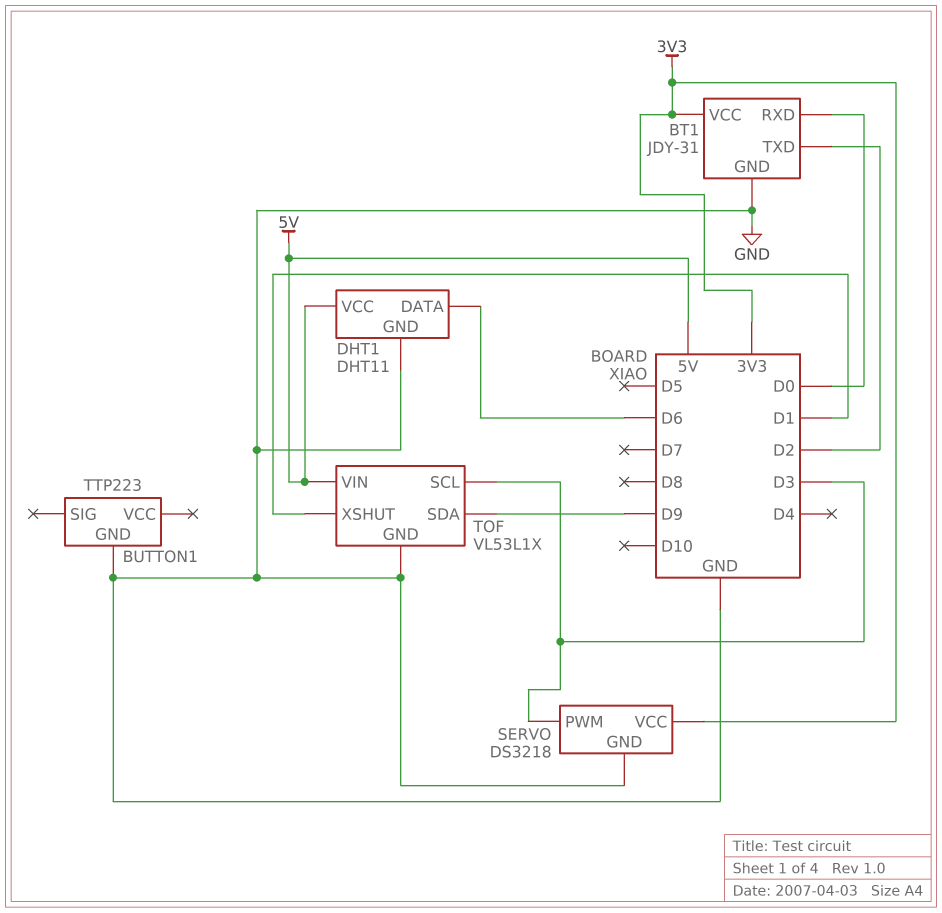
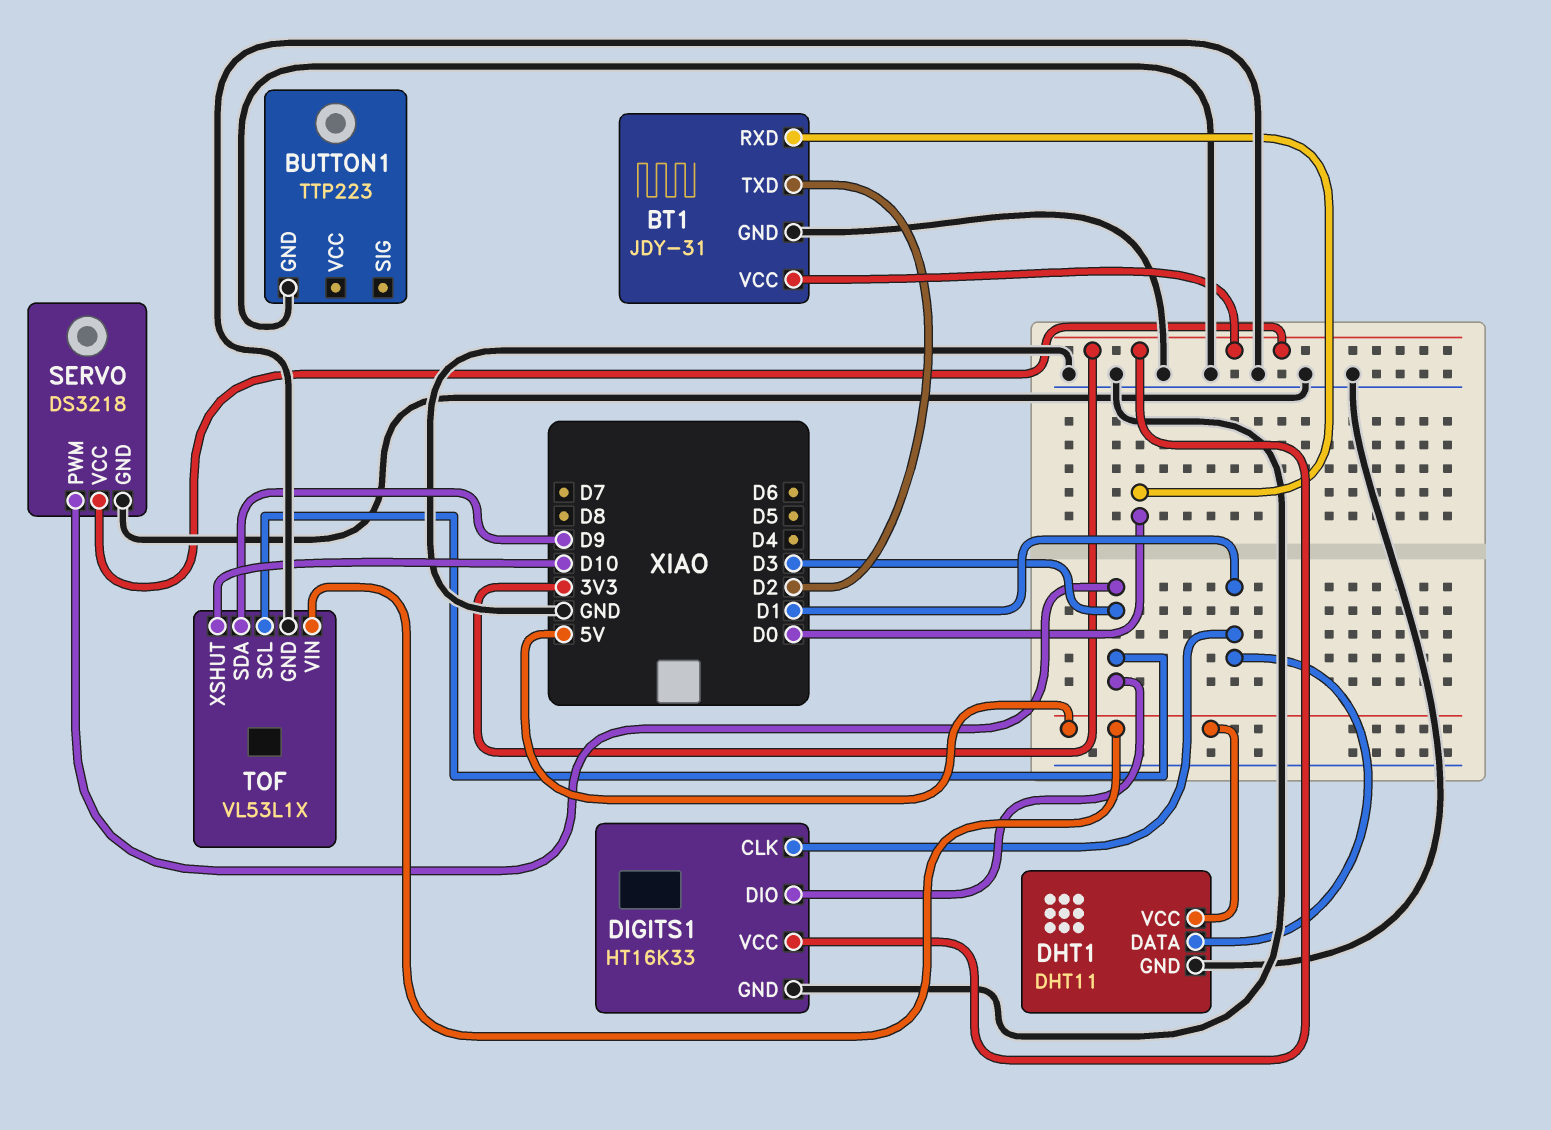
DHT1 pin DATA: D6 -> D1
DIGITS1: none -> HT16K33
DIGITS1 pin CLK: none -> D1
DIGITS1 pin DIO: none -> D3
DIGITS1 pin GND: none -> GND
DIGITS1 pin VCC: none -> 3V3
TOF pin XSHUT: D1 -> D10

